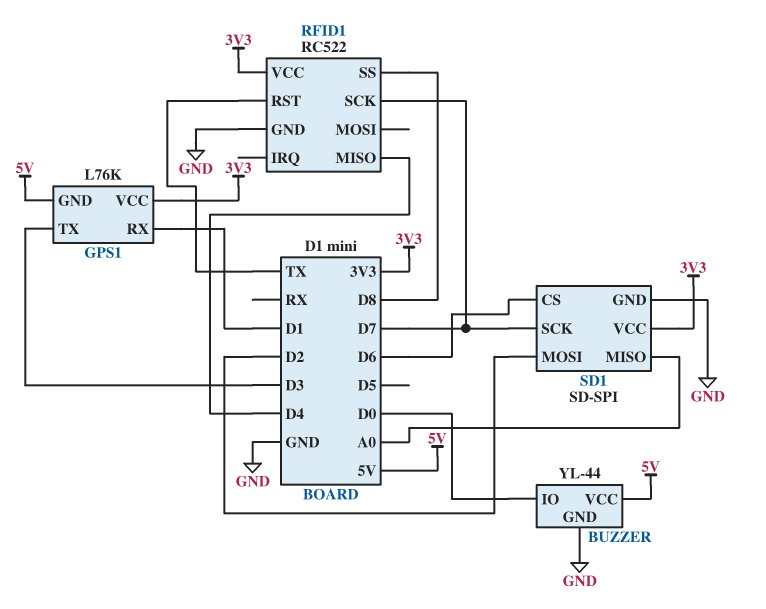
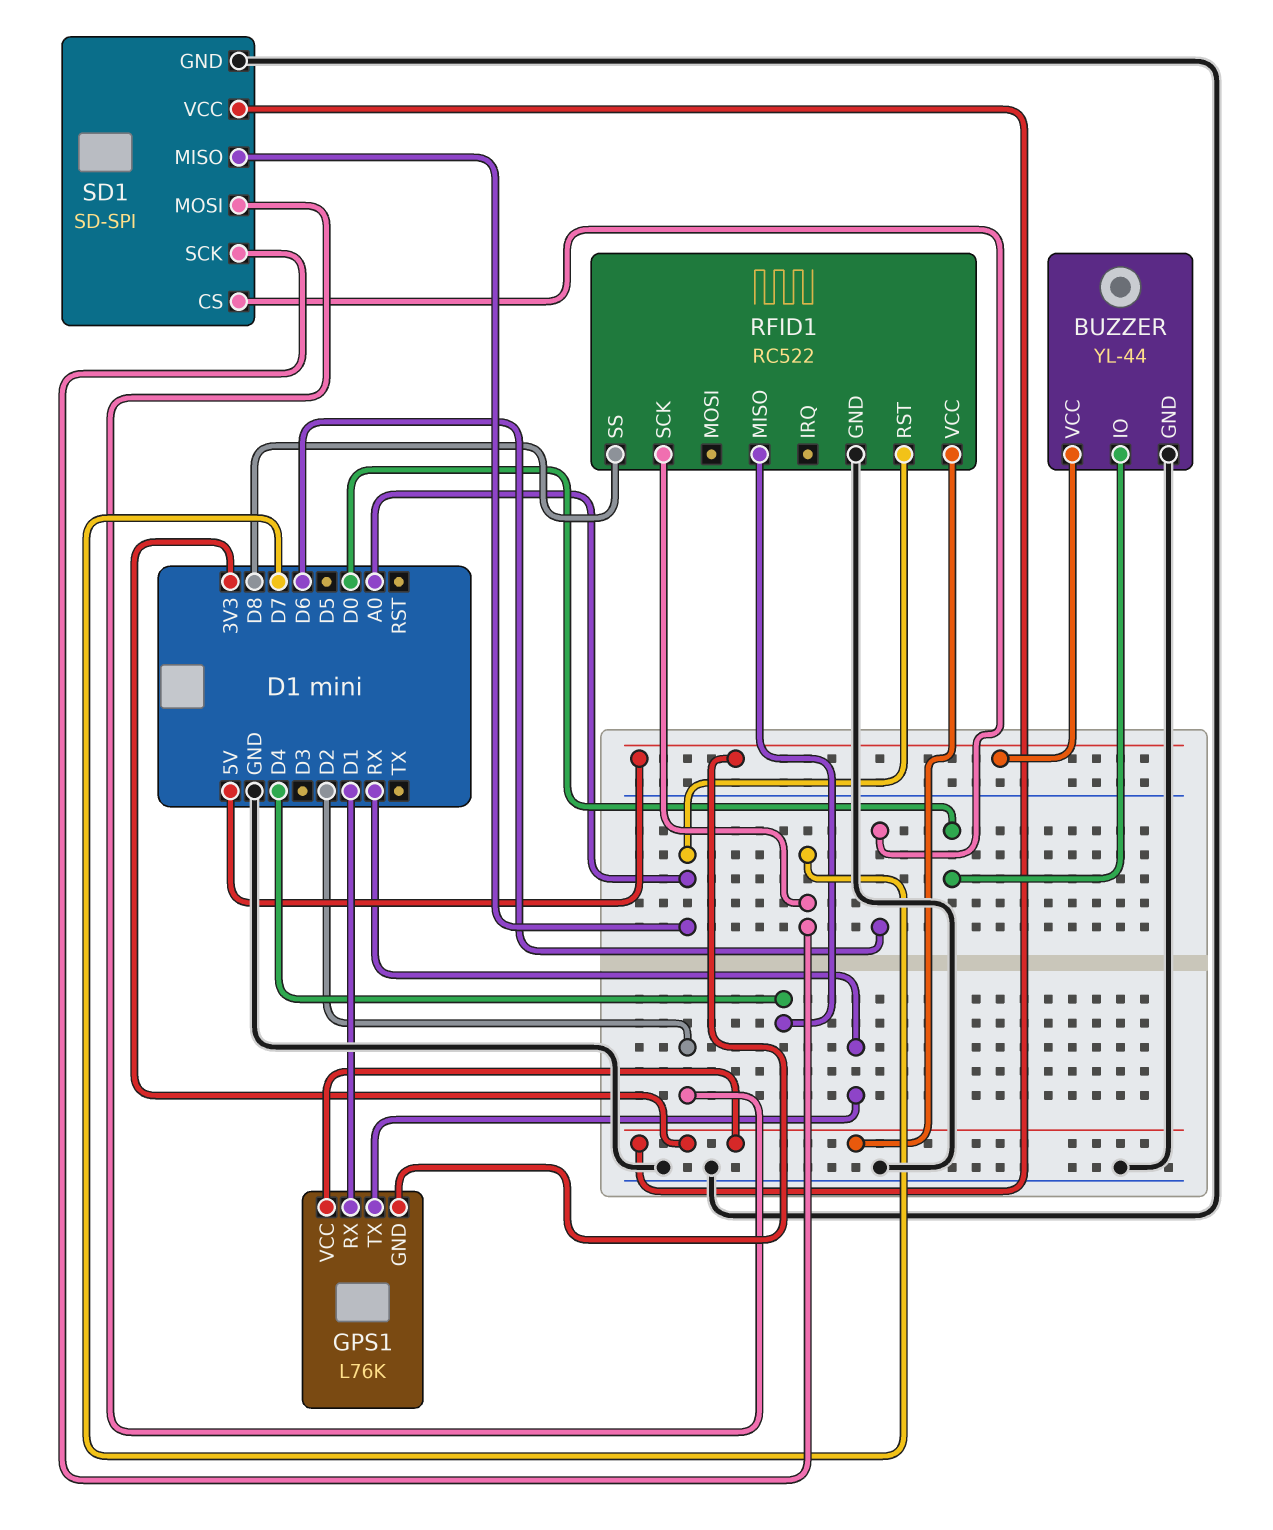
GPS1 pin TX: D3 -> RX
RFID1 pin RST: TX -> A0

